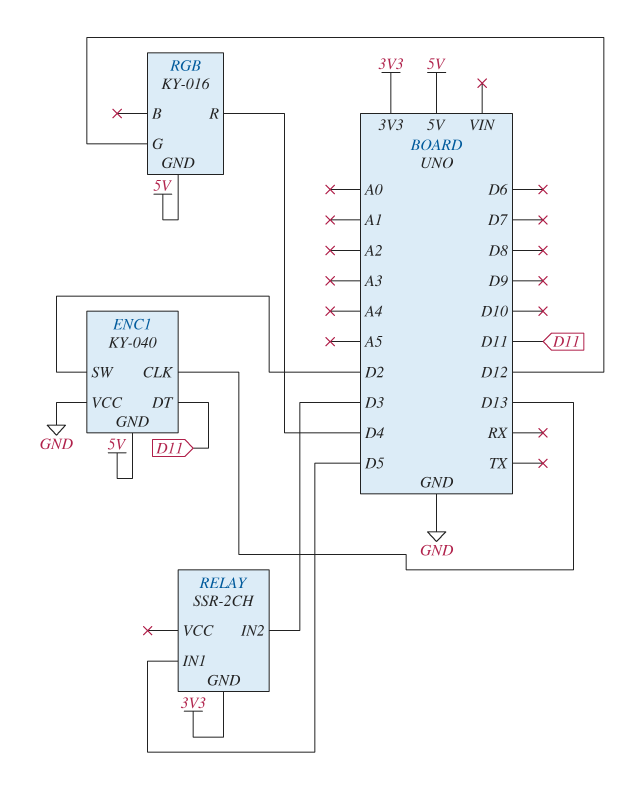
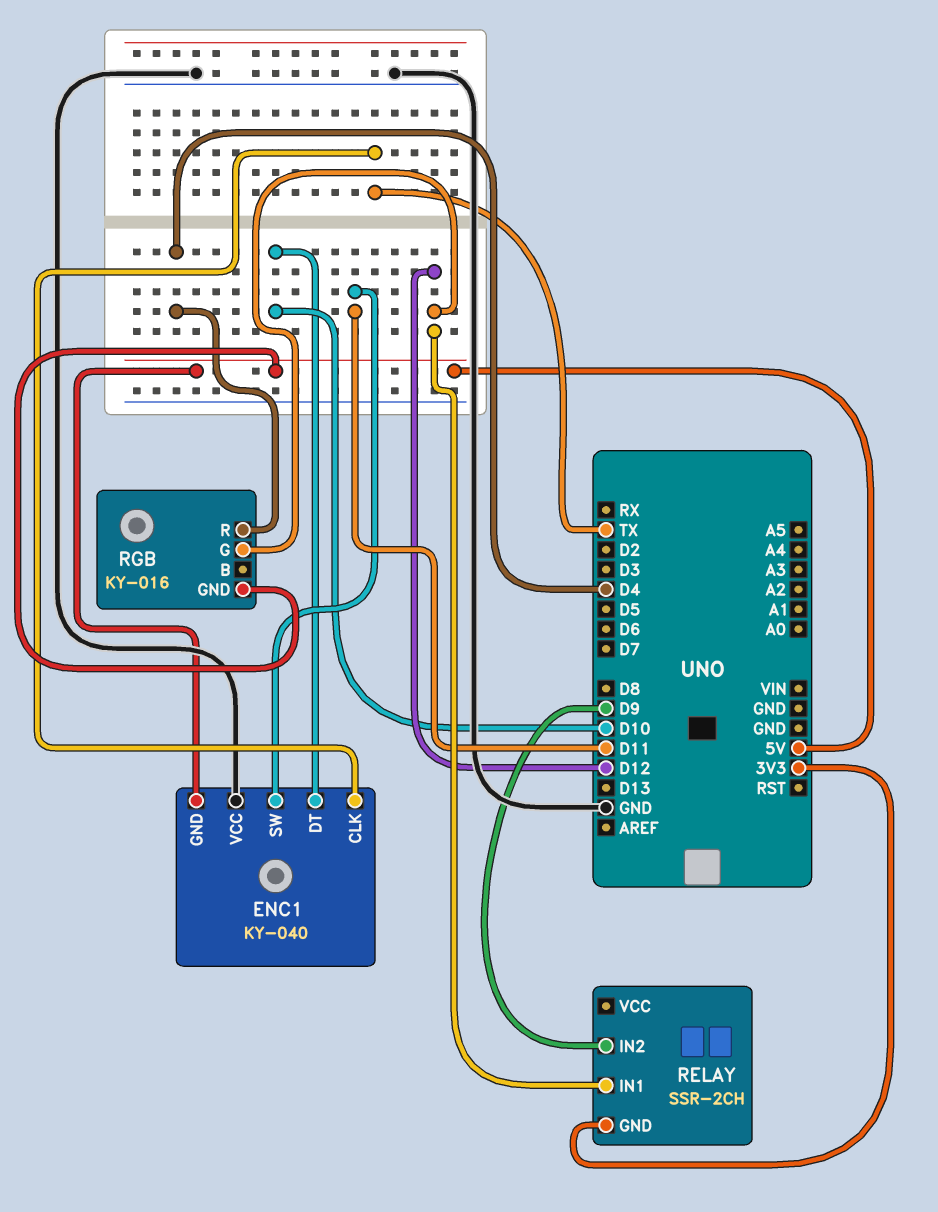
ENC1 pin CLK: D13 -> TX
ENC1 pin DT: D11 -> D10
ENC1 pin SW: D2 -> D11
RELAY pin IN1: D5 -> D12
RELAY pin IN2: D3 -> D9

